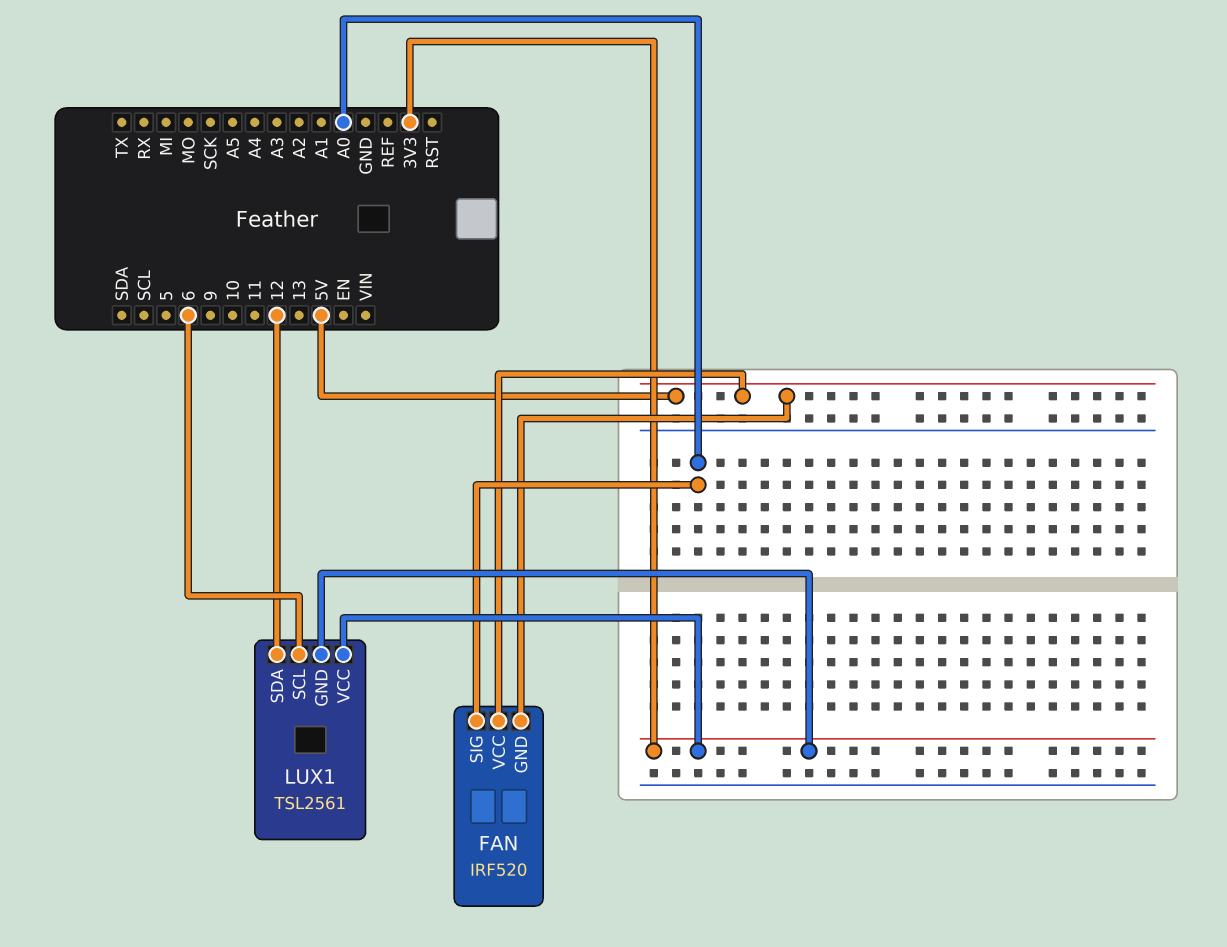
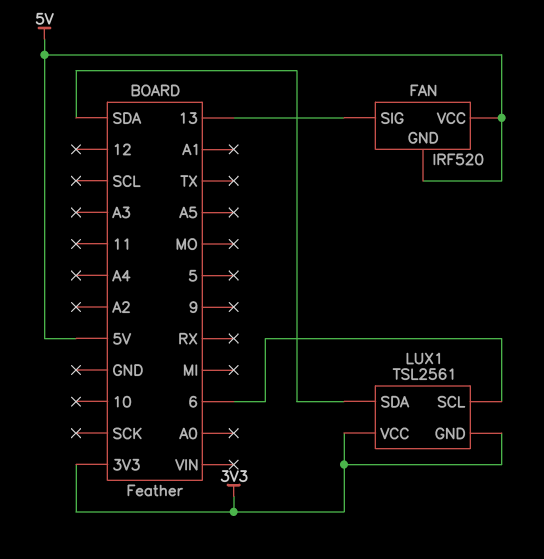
FAN pin SIG: A0 -> 13
LUX1 pin SDA: 12 -> SDA

